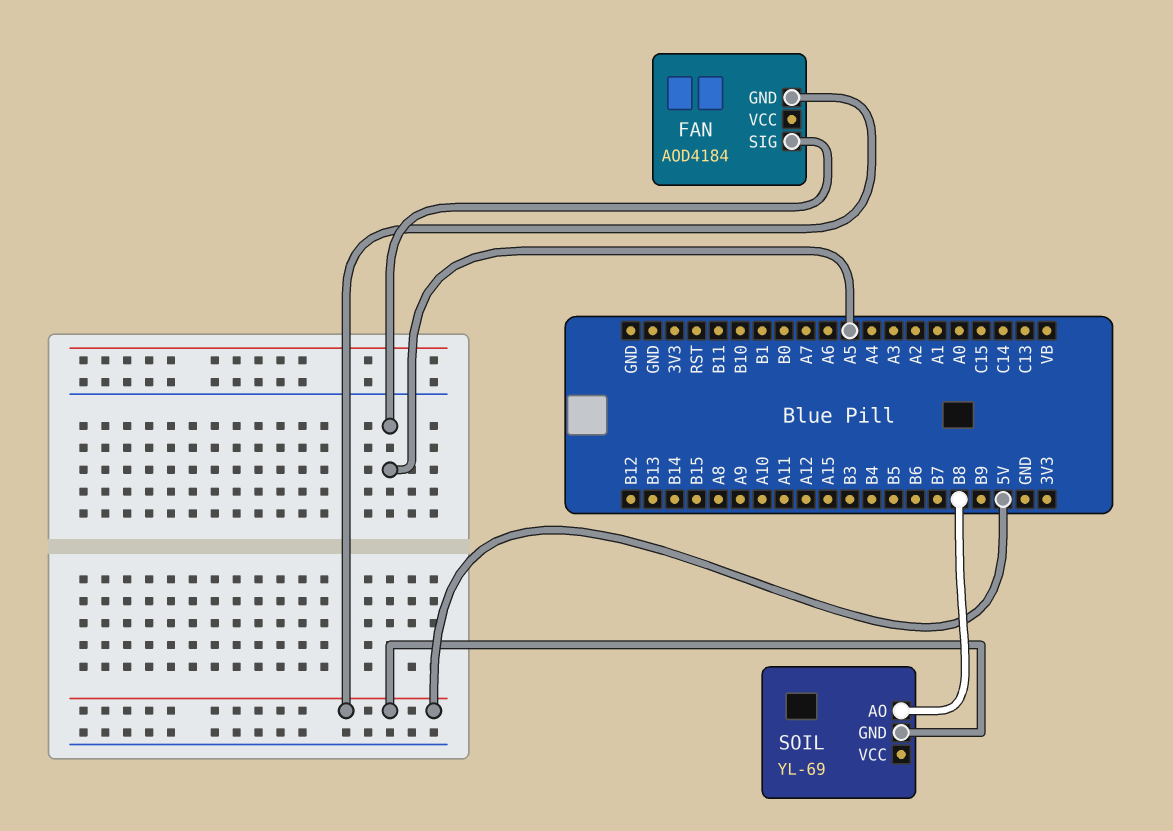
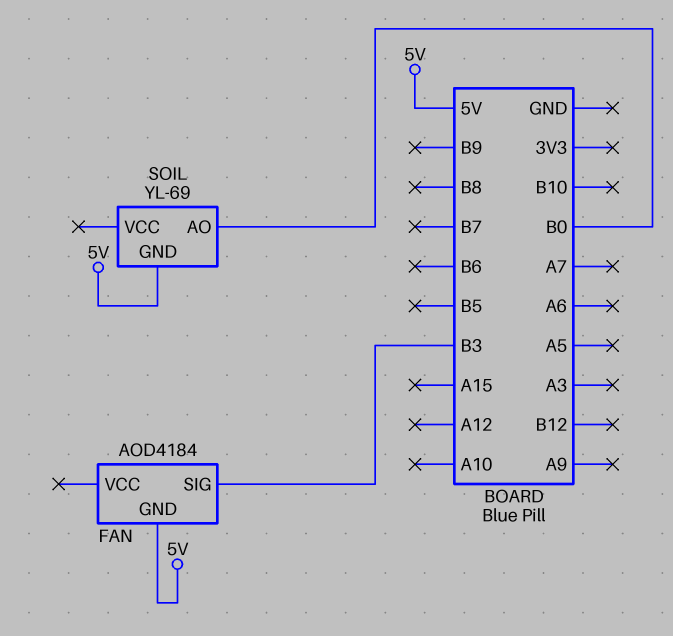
FAN pin SIG: A5 -> B3
SOIL pin AO: B8 -> B0

